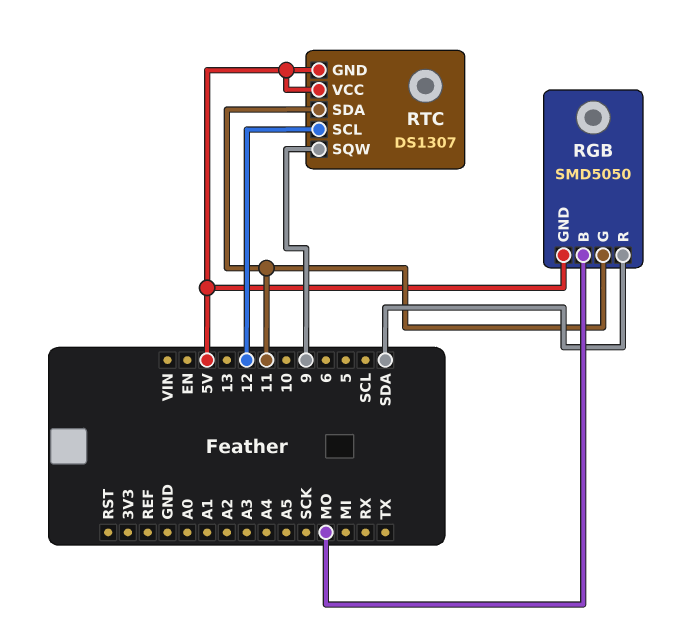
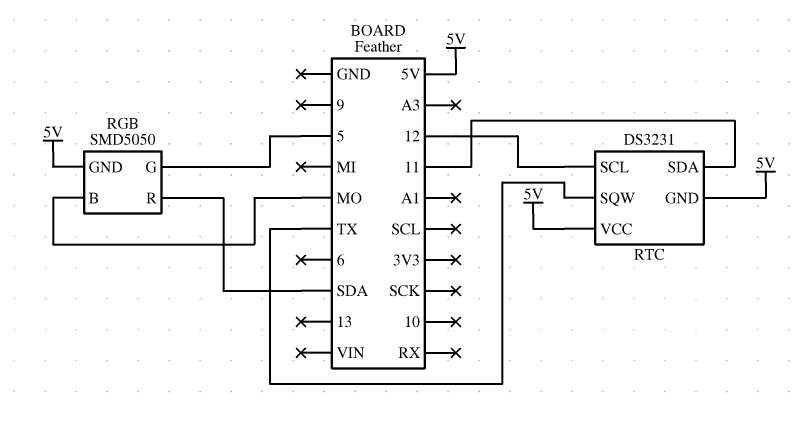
RGB pin G: 11 -> 5
RTC: DS1307 -> DS3231
RTC pin SQW: 9 -> TX

